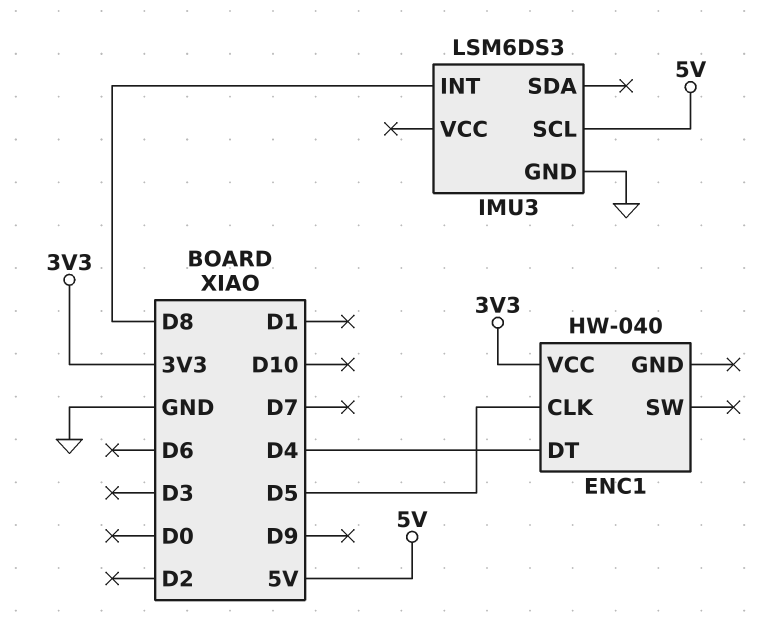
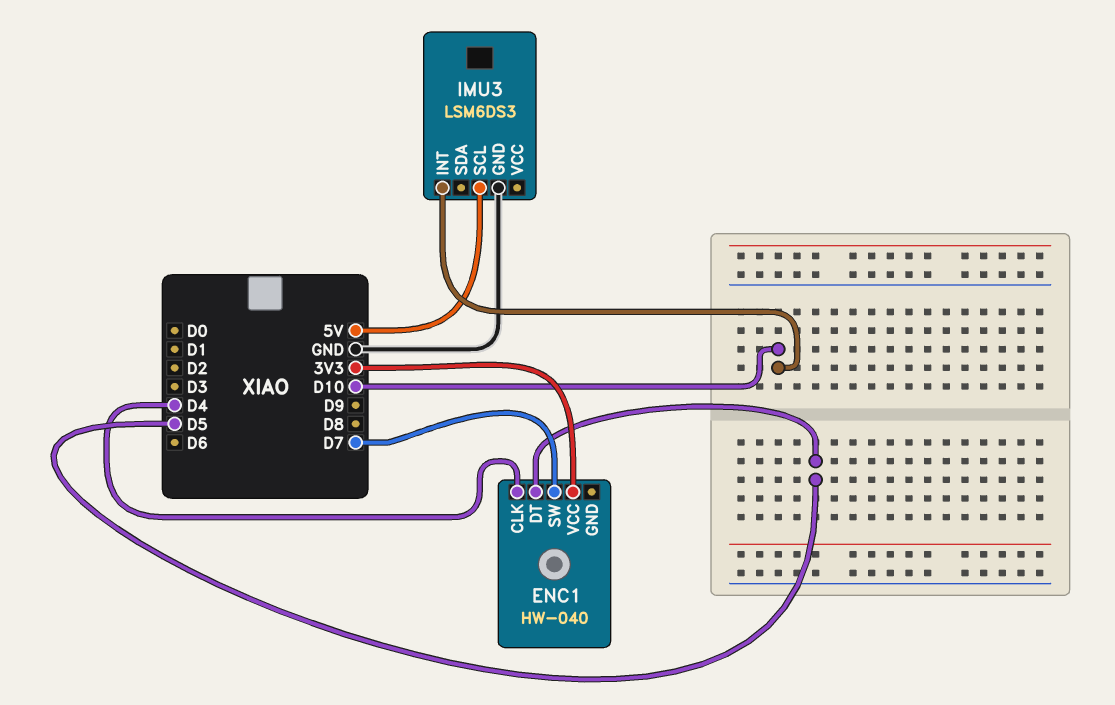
ENC1 pin CLK: D5 -> D4
ENC1 pin DT: D4 -> D5
ENC1 pin SW: none -> D7
IMU3 pin INT: D8 -> D10

